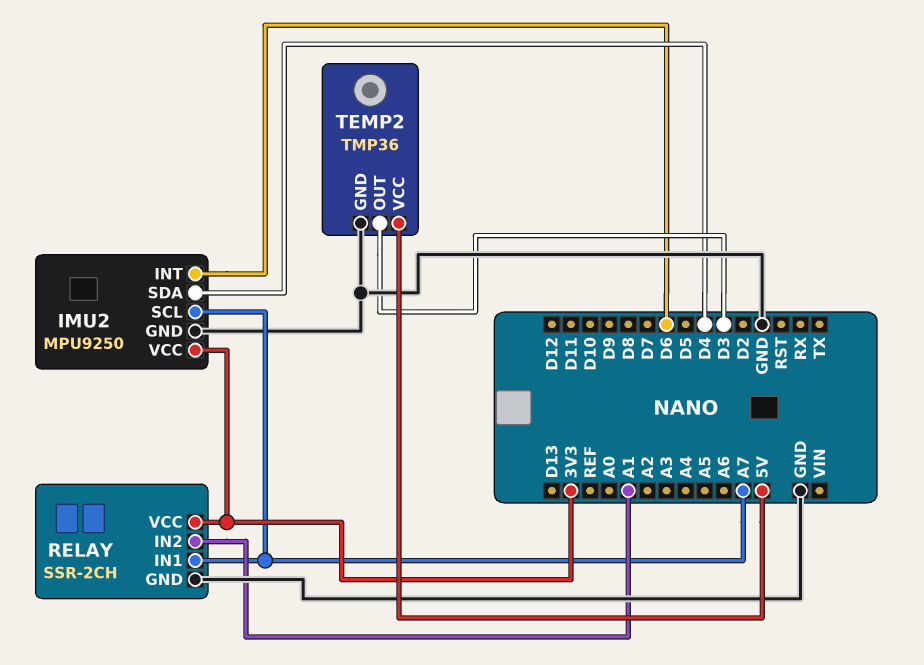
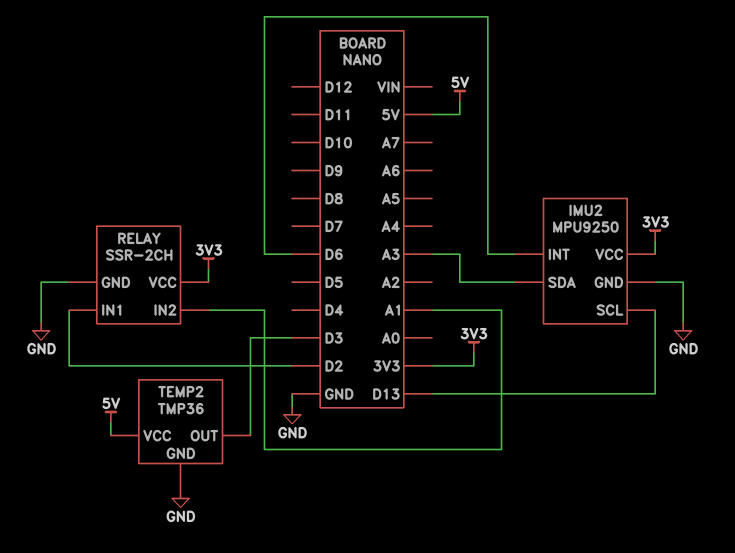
IMU2 pin SCL: A7 -> D13
IMU2 pin SDA: D4 -> A3
RELAY pin IN1: A7 -> D2

